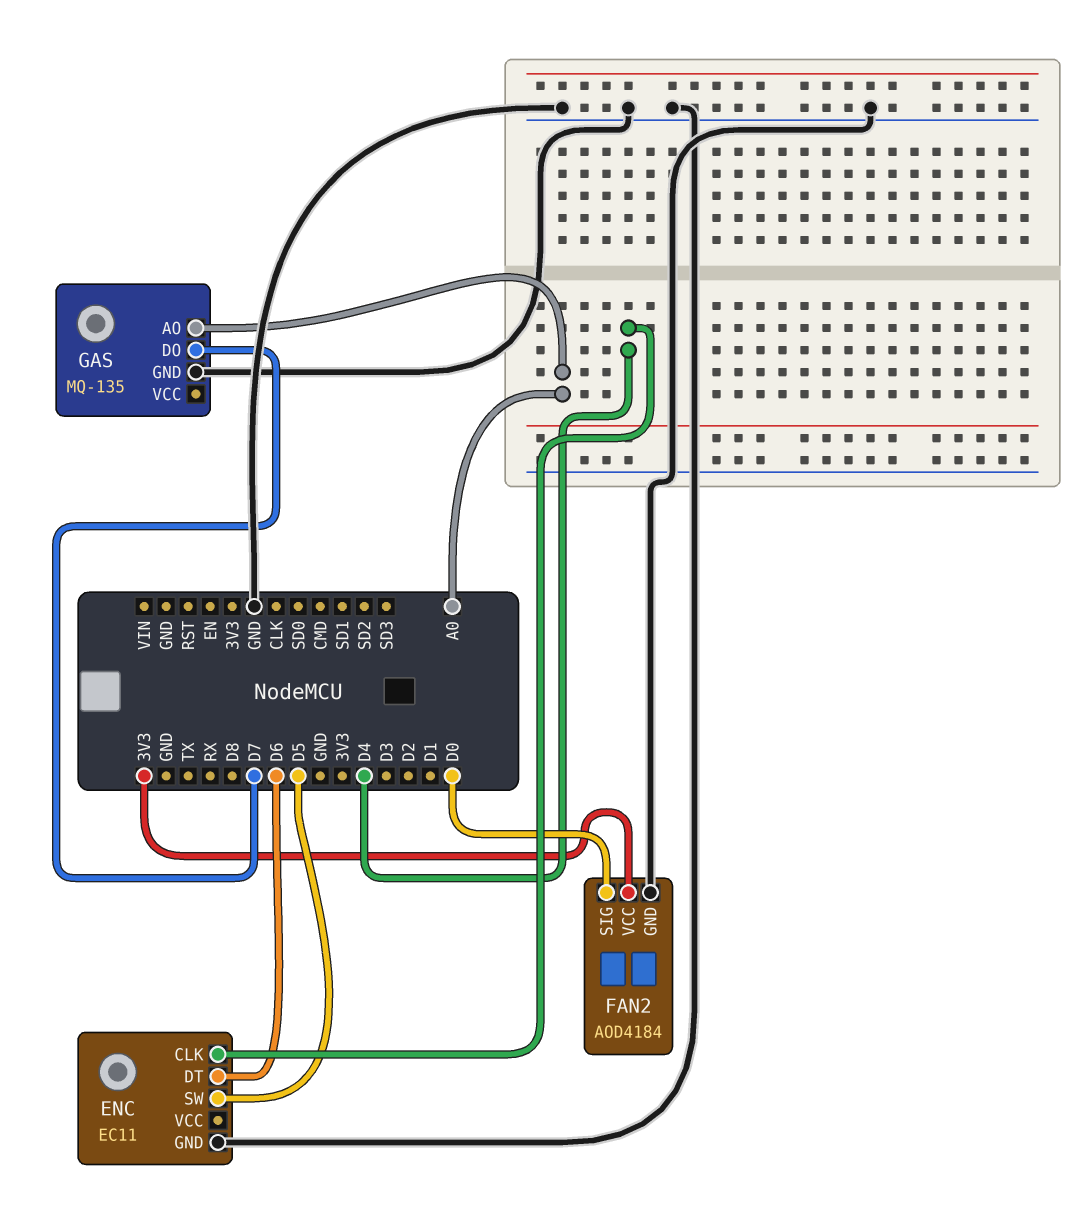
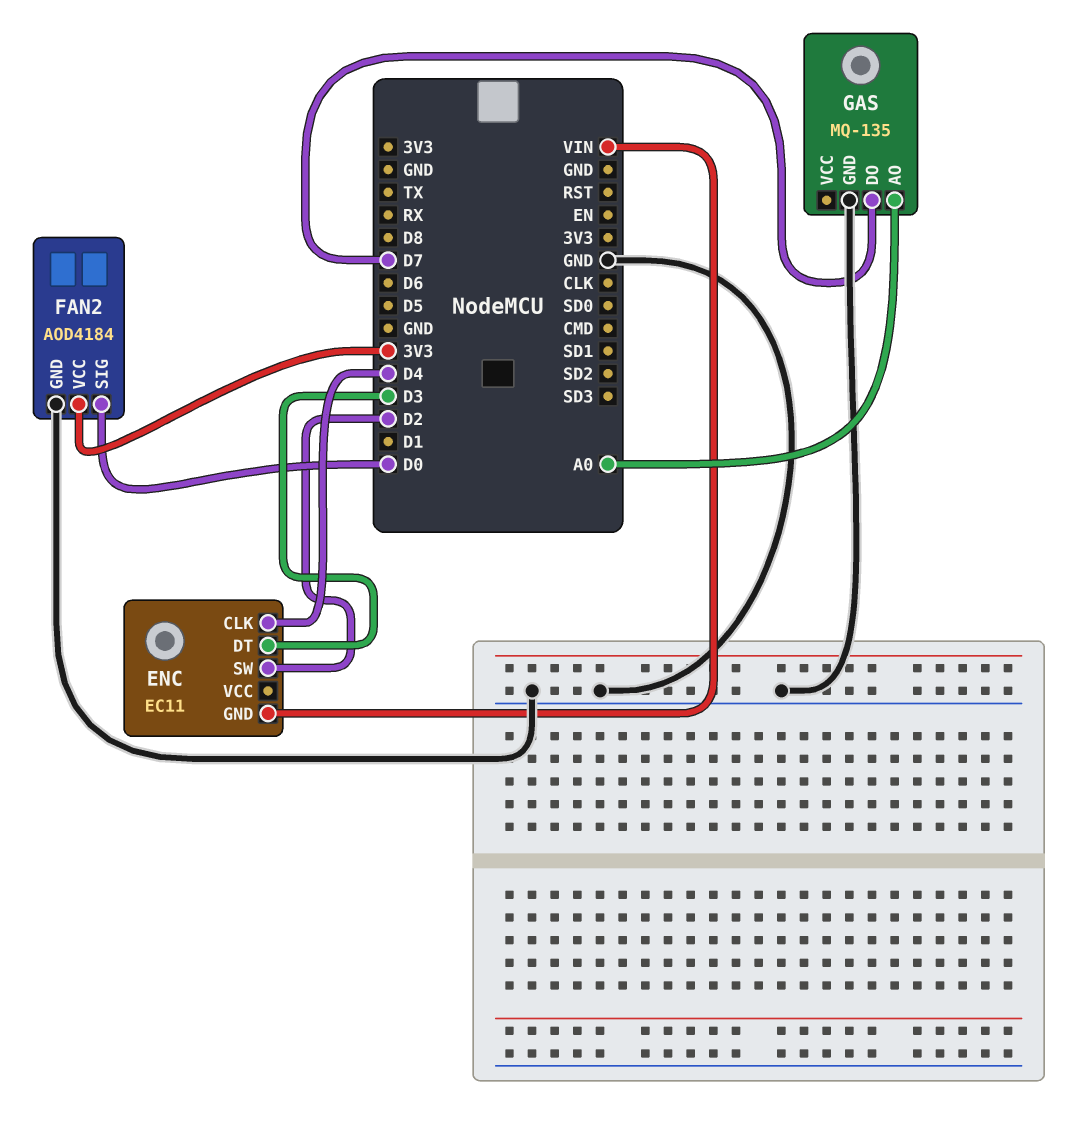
ENC pin DT: D6 -> D3
ENC pin GND: GND -> VIN
ENC pin SW: D5 -> D2

